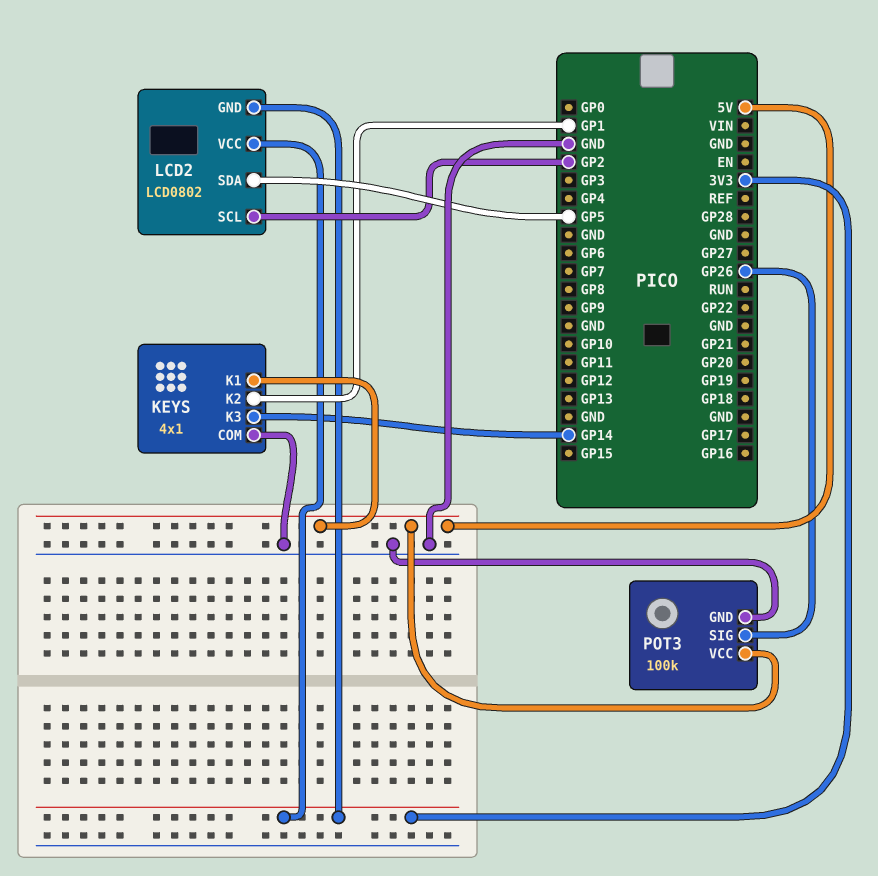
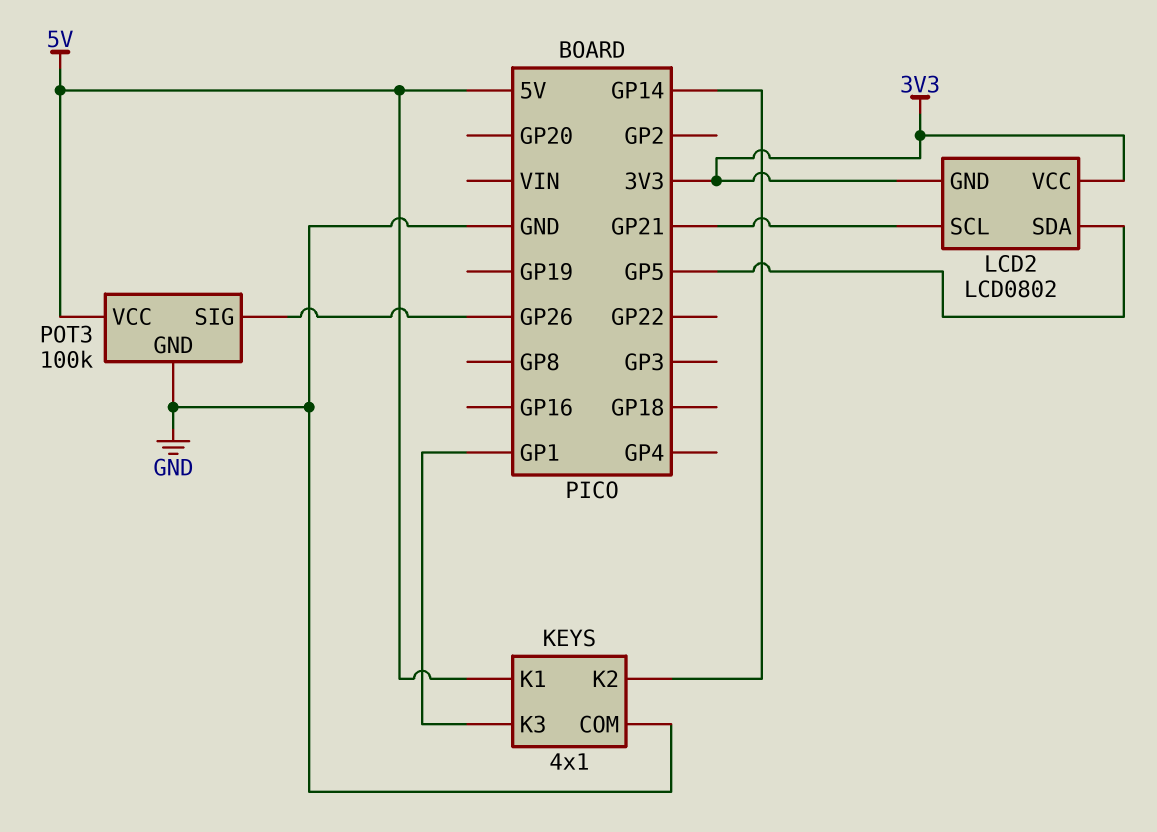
KEYS pin K2: GP1 -> GP14
KEYS pin K3: GP14 -> GP1
LCD2 pin SCL: GP2 -> GP21

